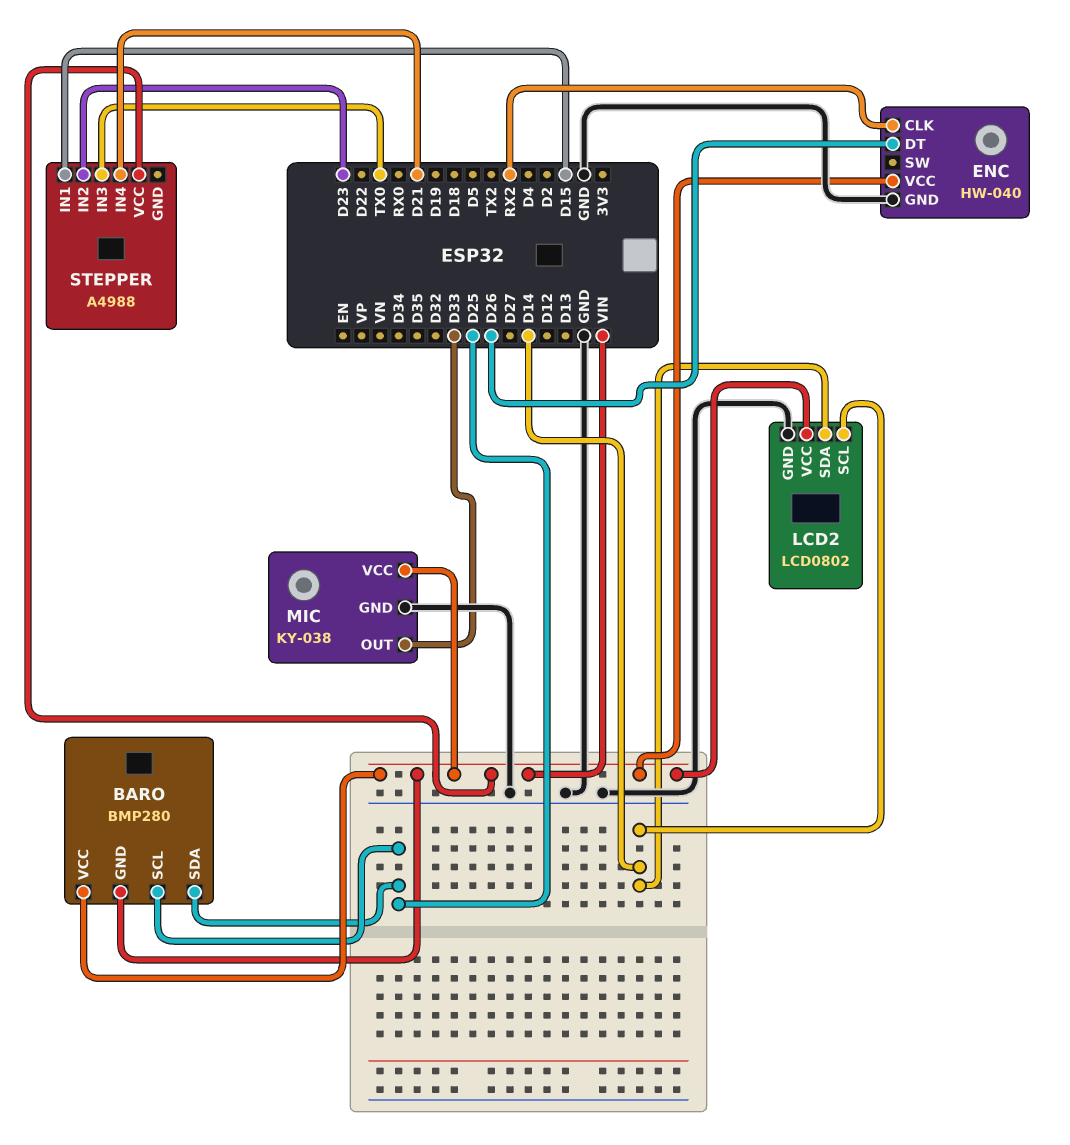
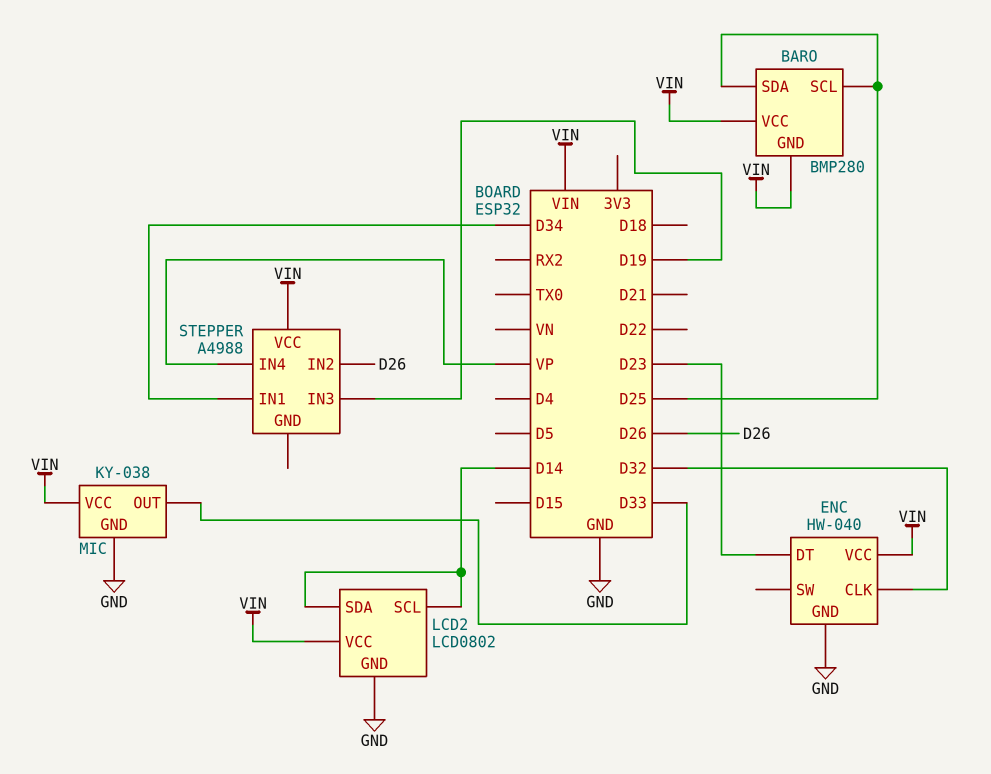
ENC pin CLK: RX2 -> D32
ENC pin DT: D26 -> D23
STEPPER pin IN1: D15 -> D34
STEPPER pin IN2: D23 -> D26
STEPPER pin IN3: TX0 -> D19
STEPPER pin IN4: D21 -> VP

